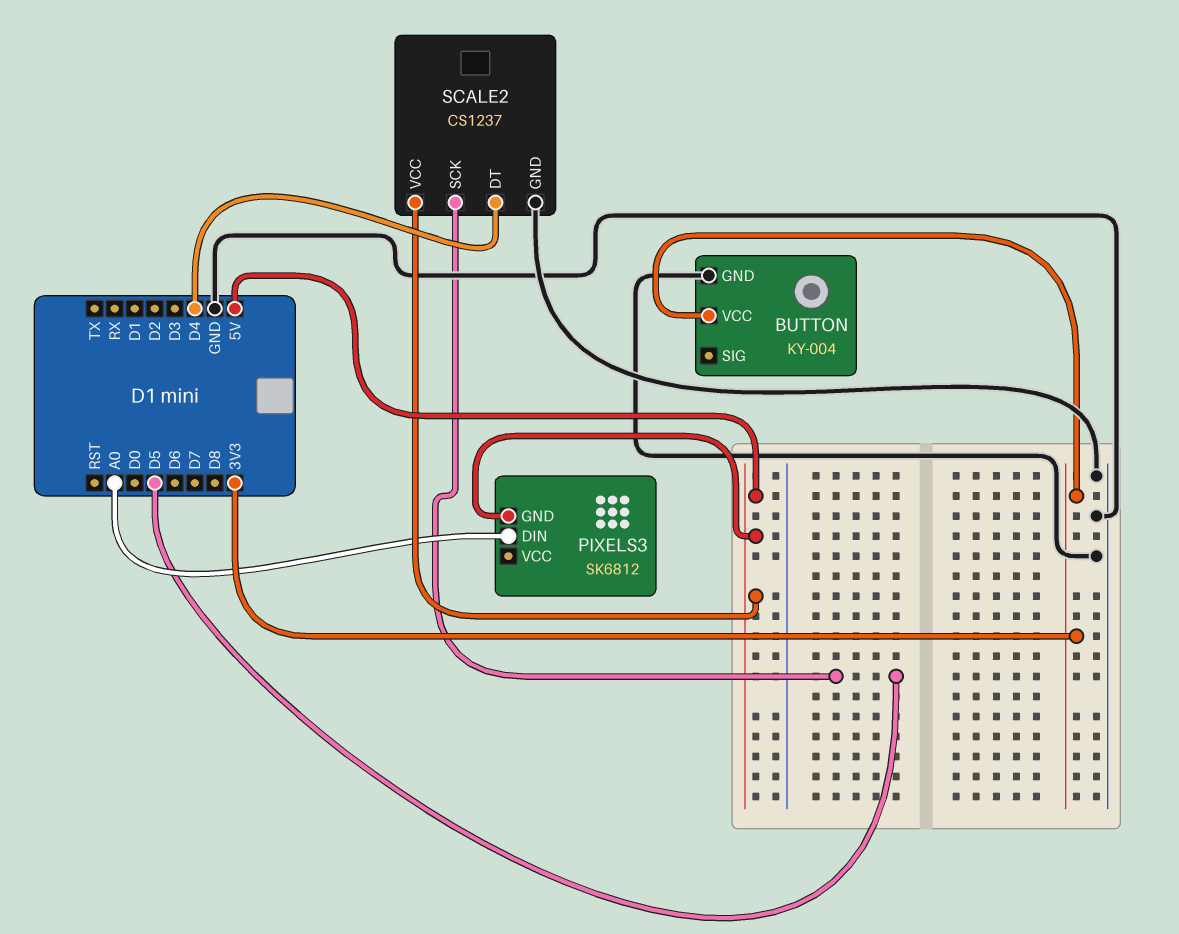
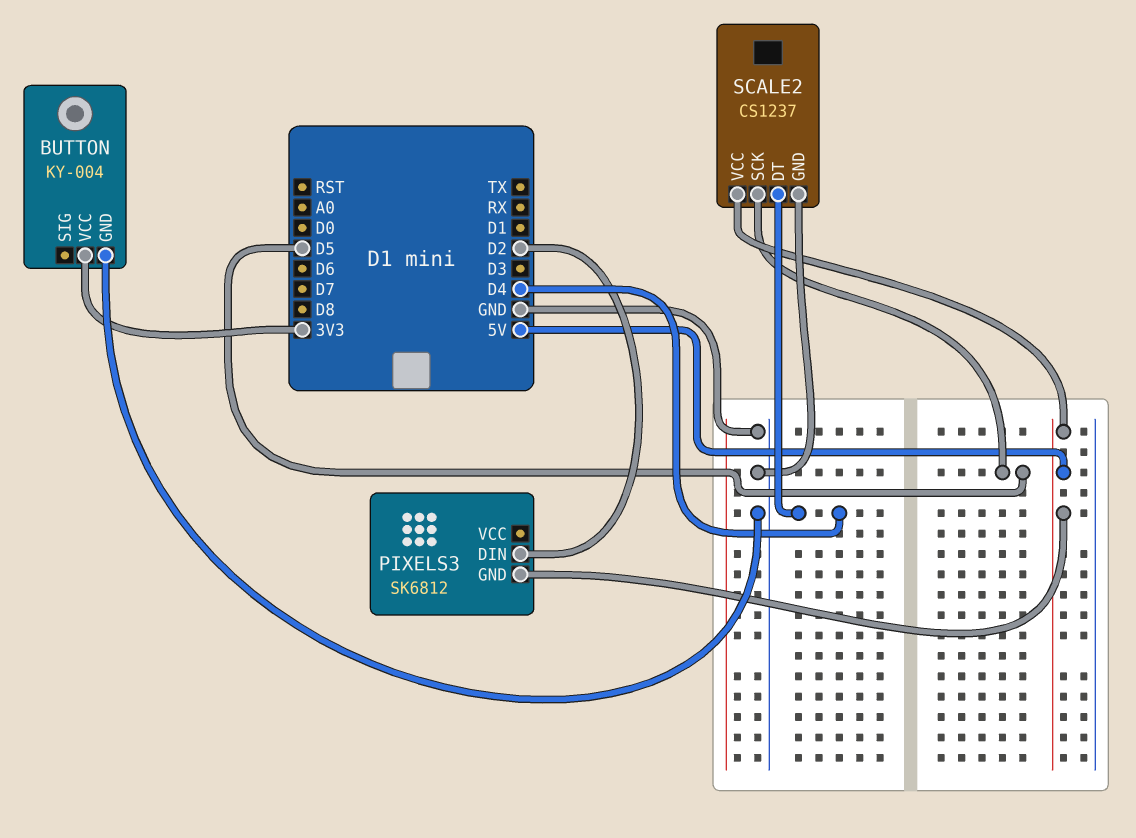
PIXELS3 pin DIN: A0 -> D2

